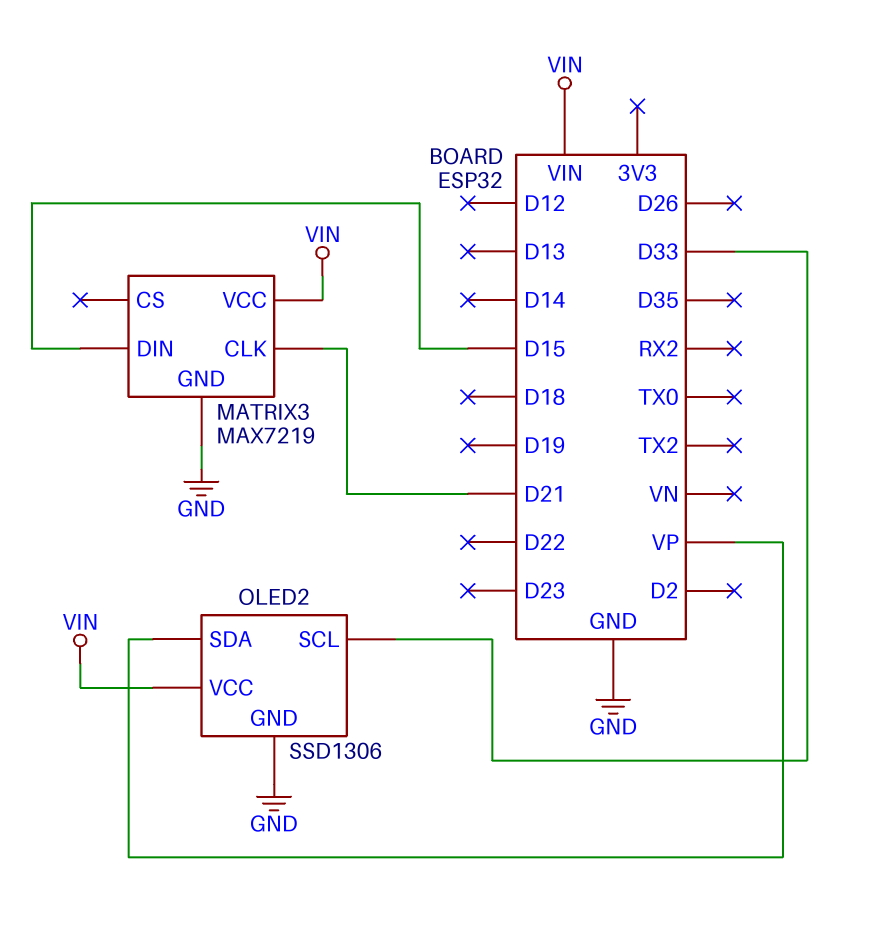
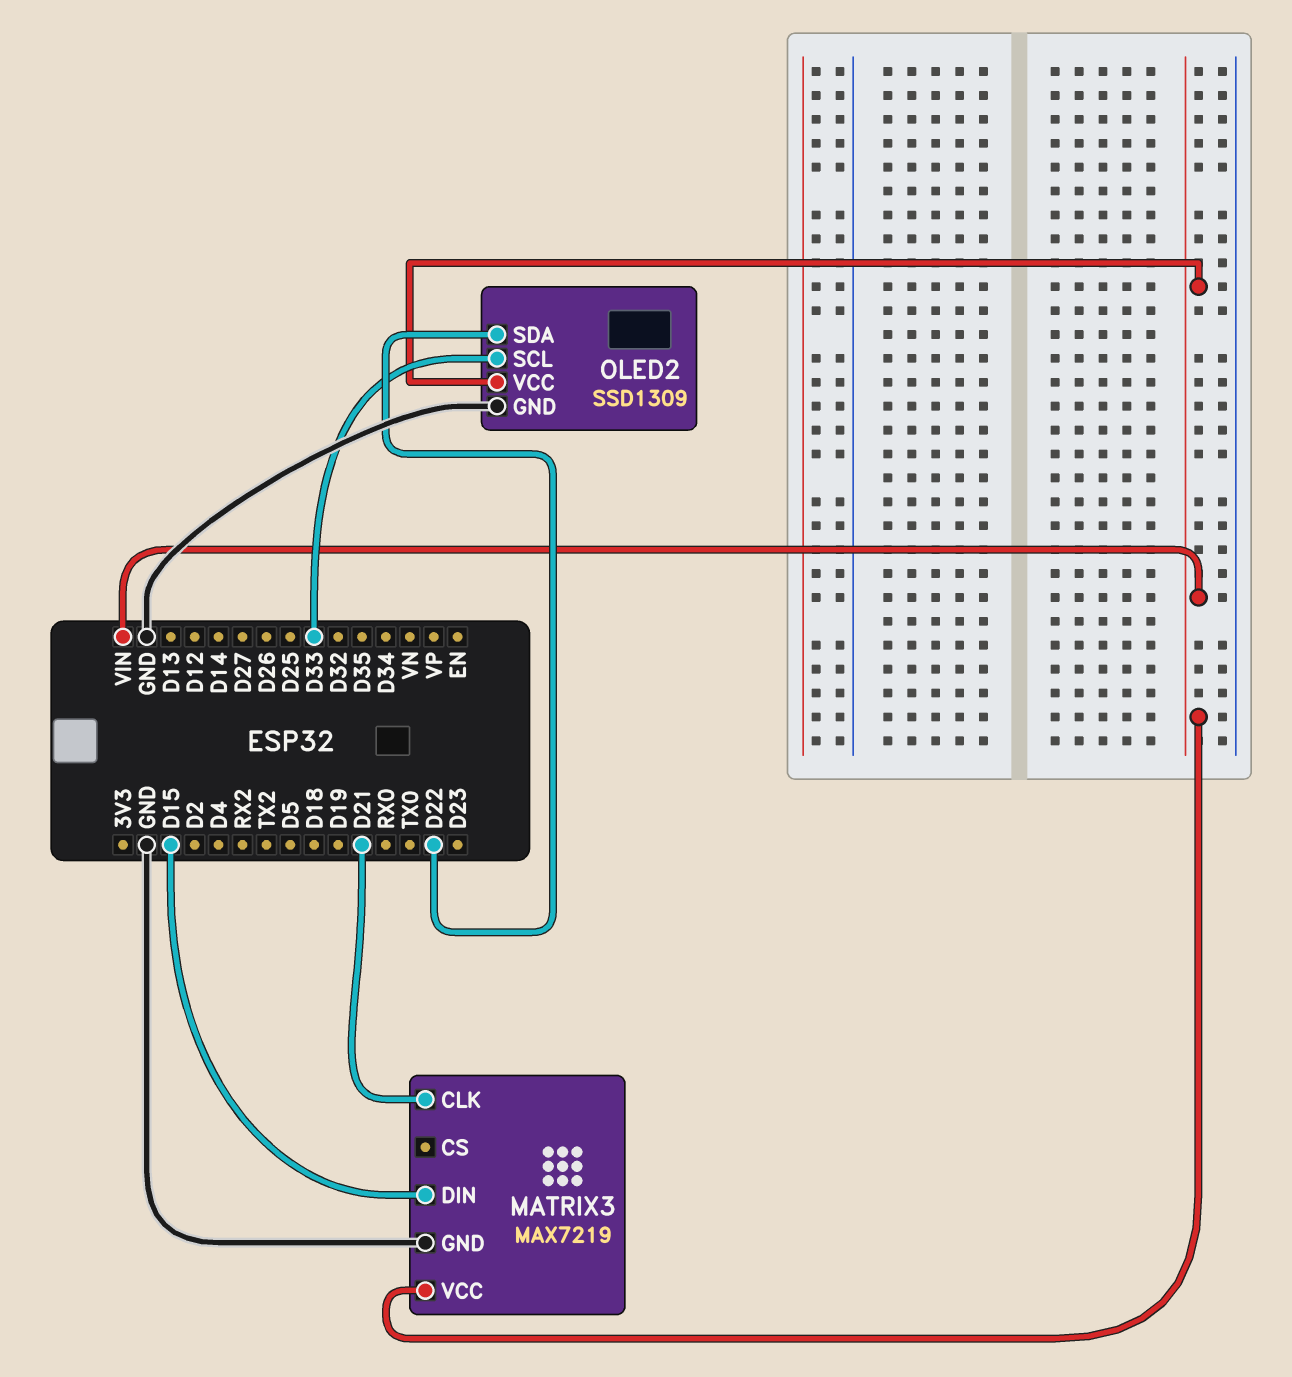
OLED2: SSD1306 -> SSD1309
OLED2 pin SDA: VP -> D22

